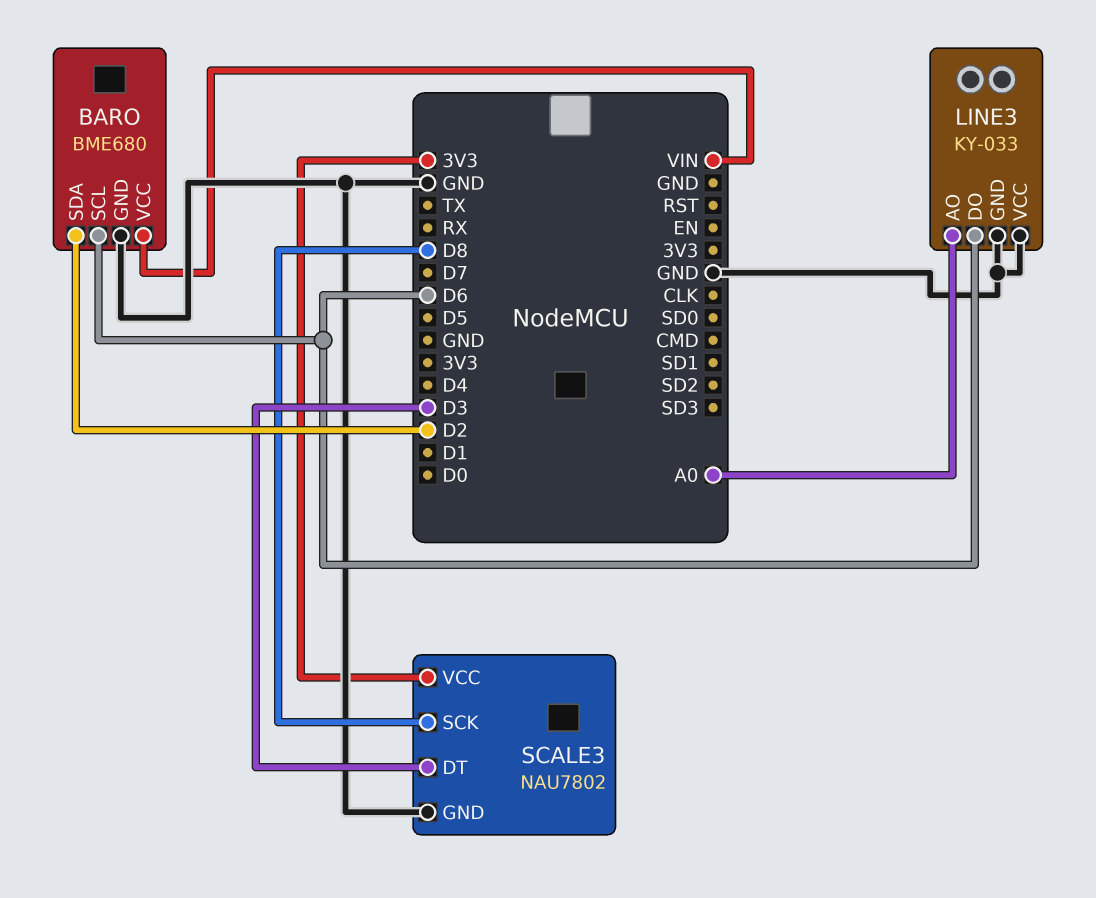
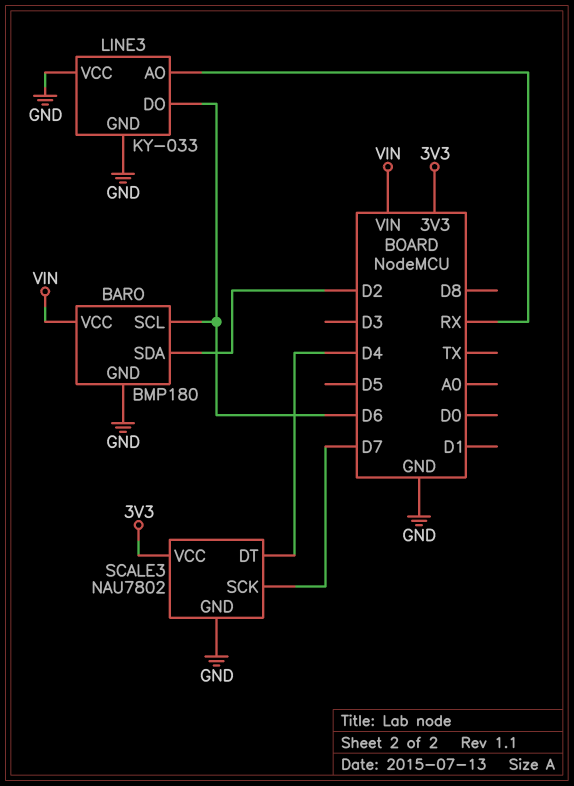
BARO: BME680 -> BMP180
LINE3 pin AO: A0 -> RX
SCALE3 pin DT: D3 -> D4
SCALE3 pin SCK: D8 -> D7

